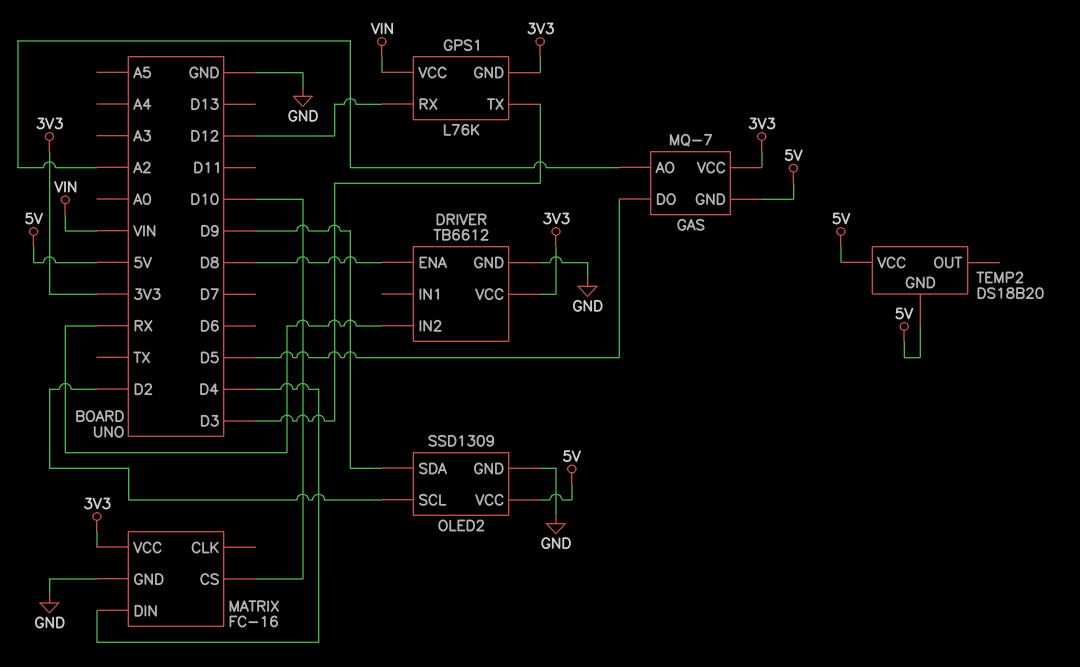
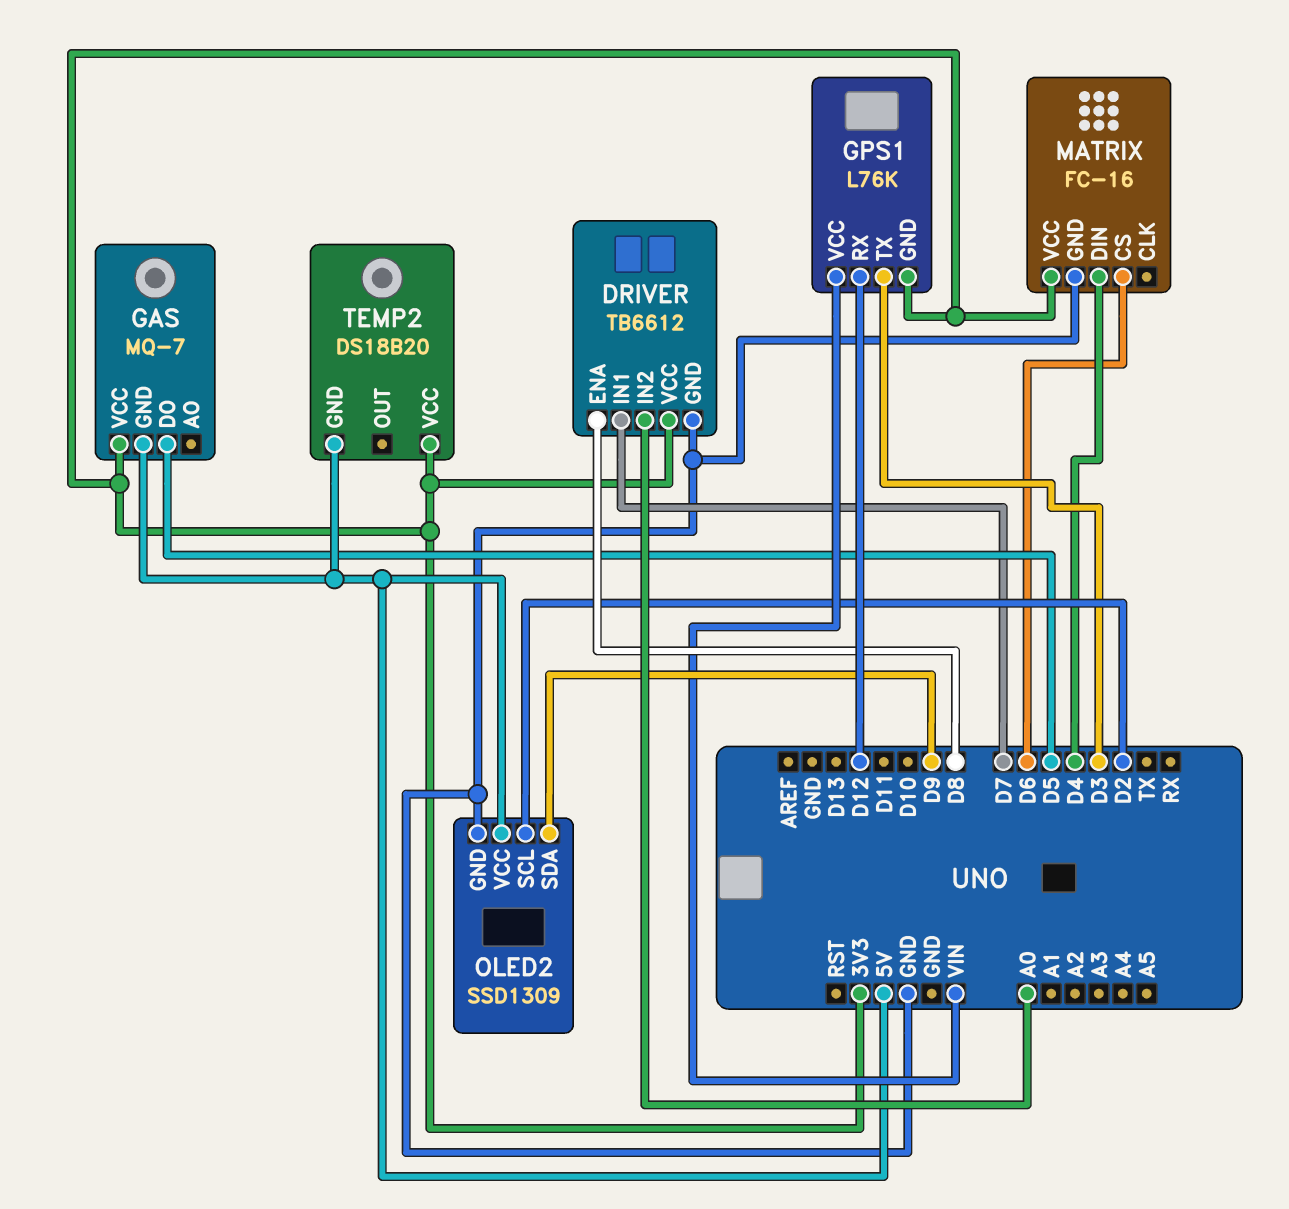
DRIVER pin IN1: none -> D7
DRIVER pin IN2: RX -> A0
GAS pin AO: A2 -> none
MATRIX pin CS: D10 -> D6
TEMP2 pin VCC: 5V -> 3V3

